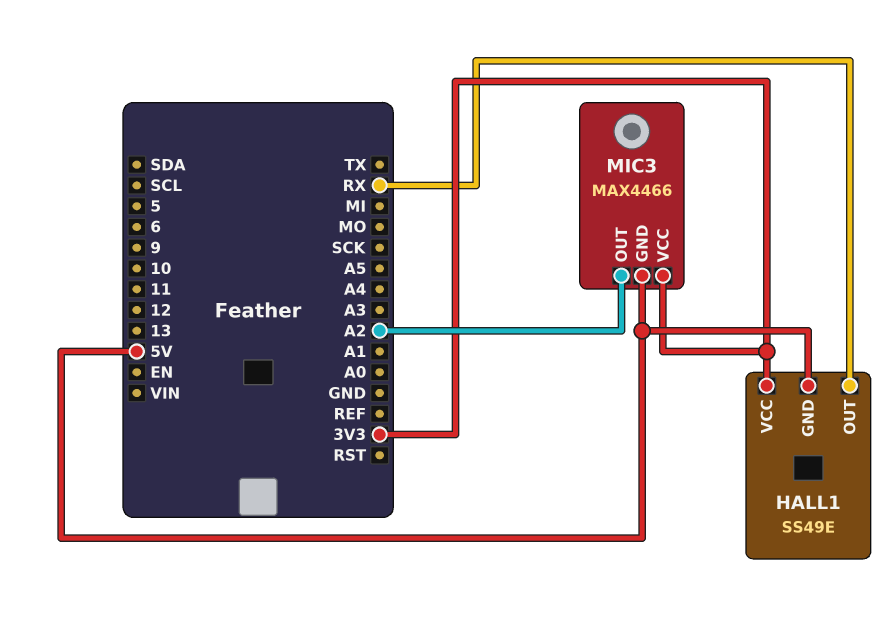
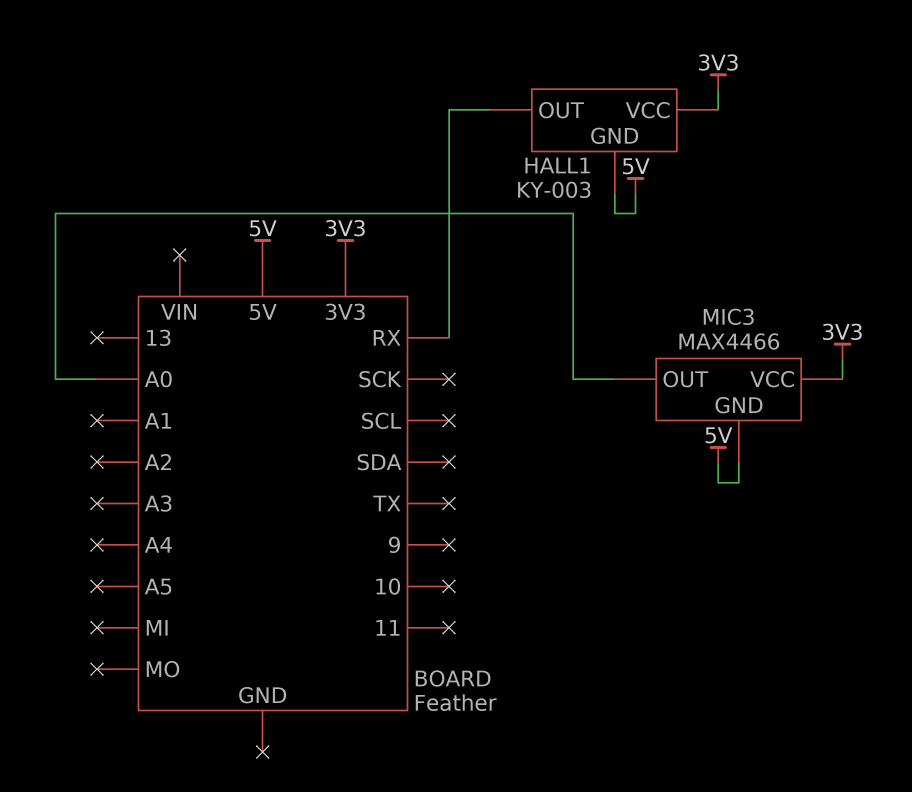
HALL1: SS49E -> KY-003
MIC3 pin OUT: A2 -> A0

